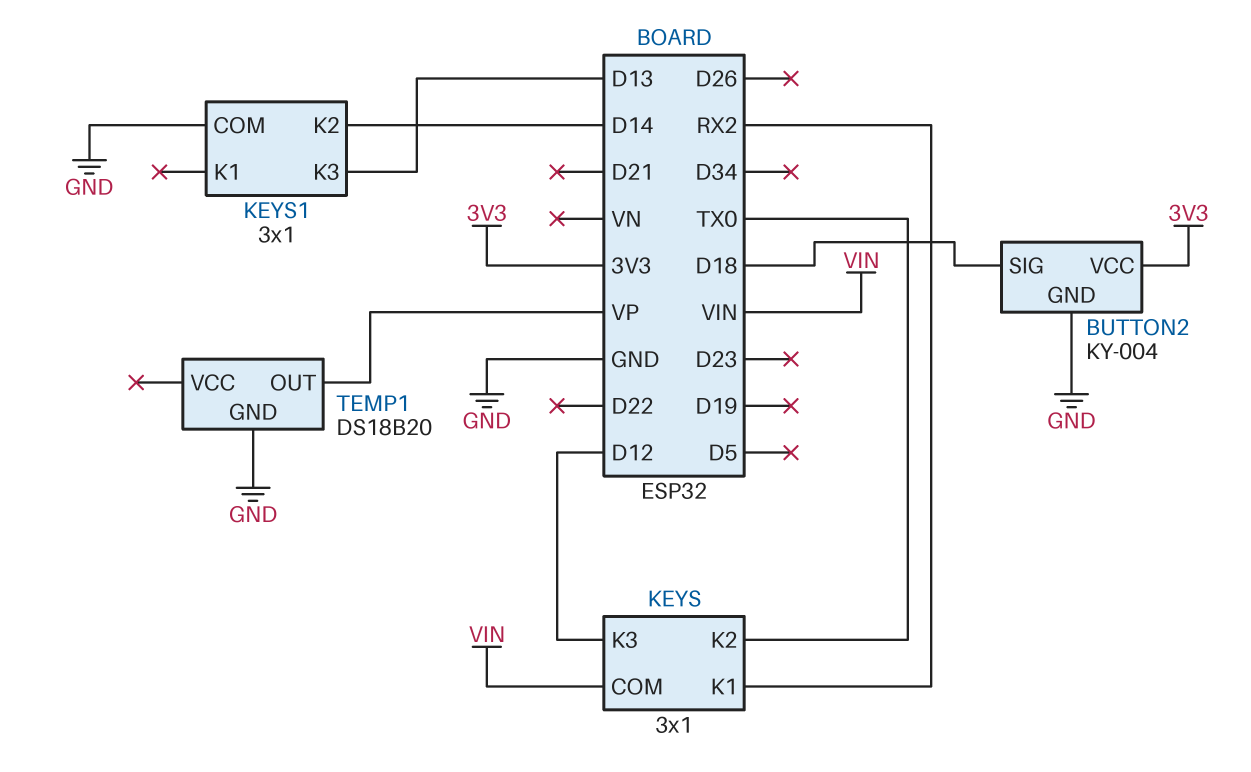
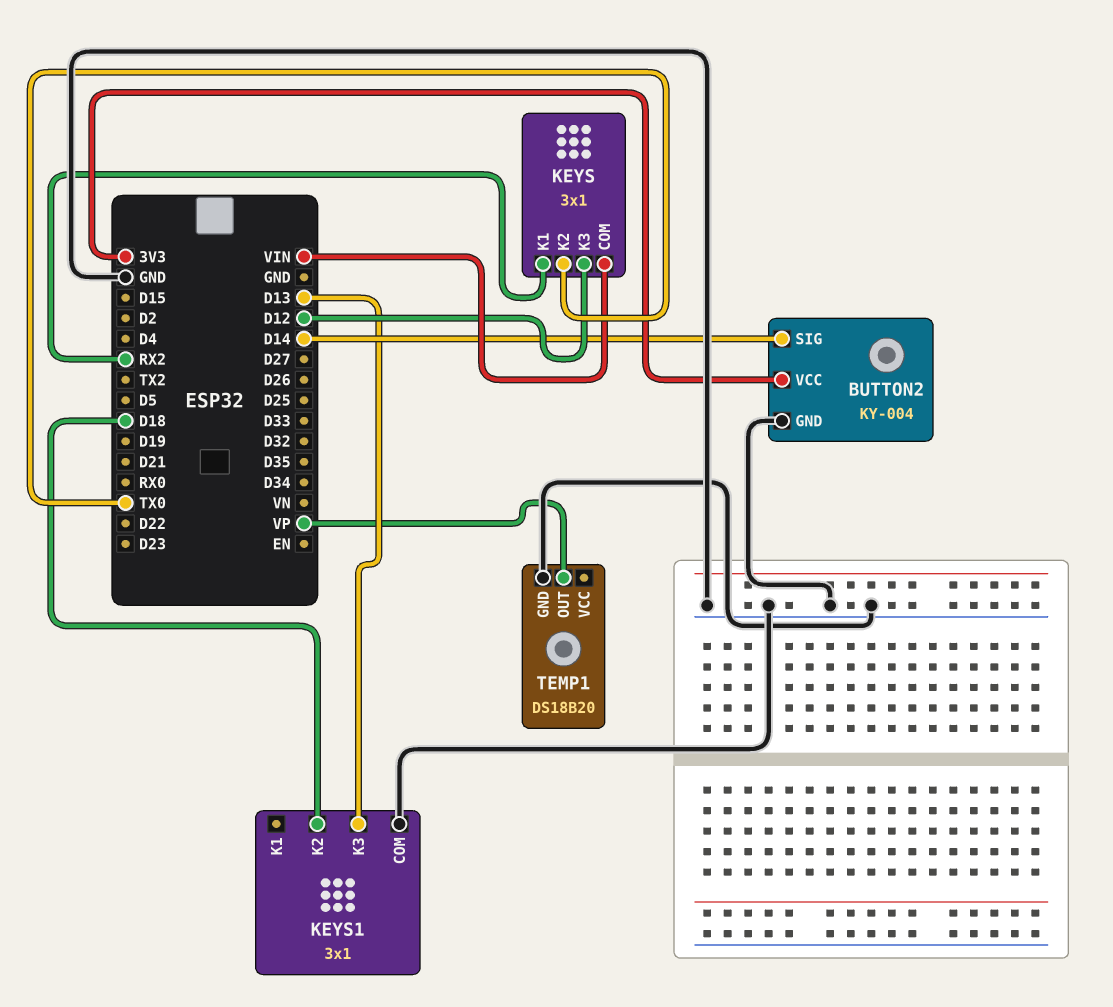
BUTTON2 pin SIG: D18 -> D14
KEYS1 pin K2: D14 -> D18

